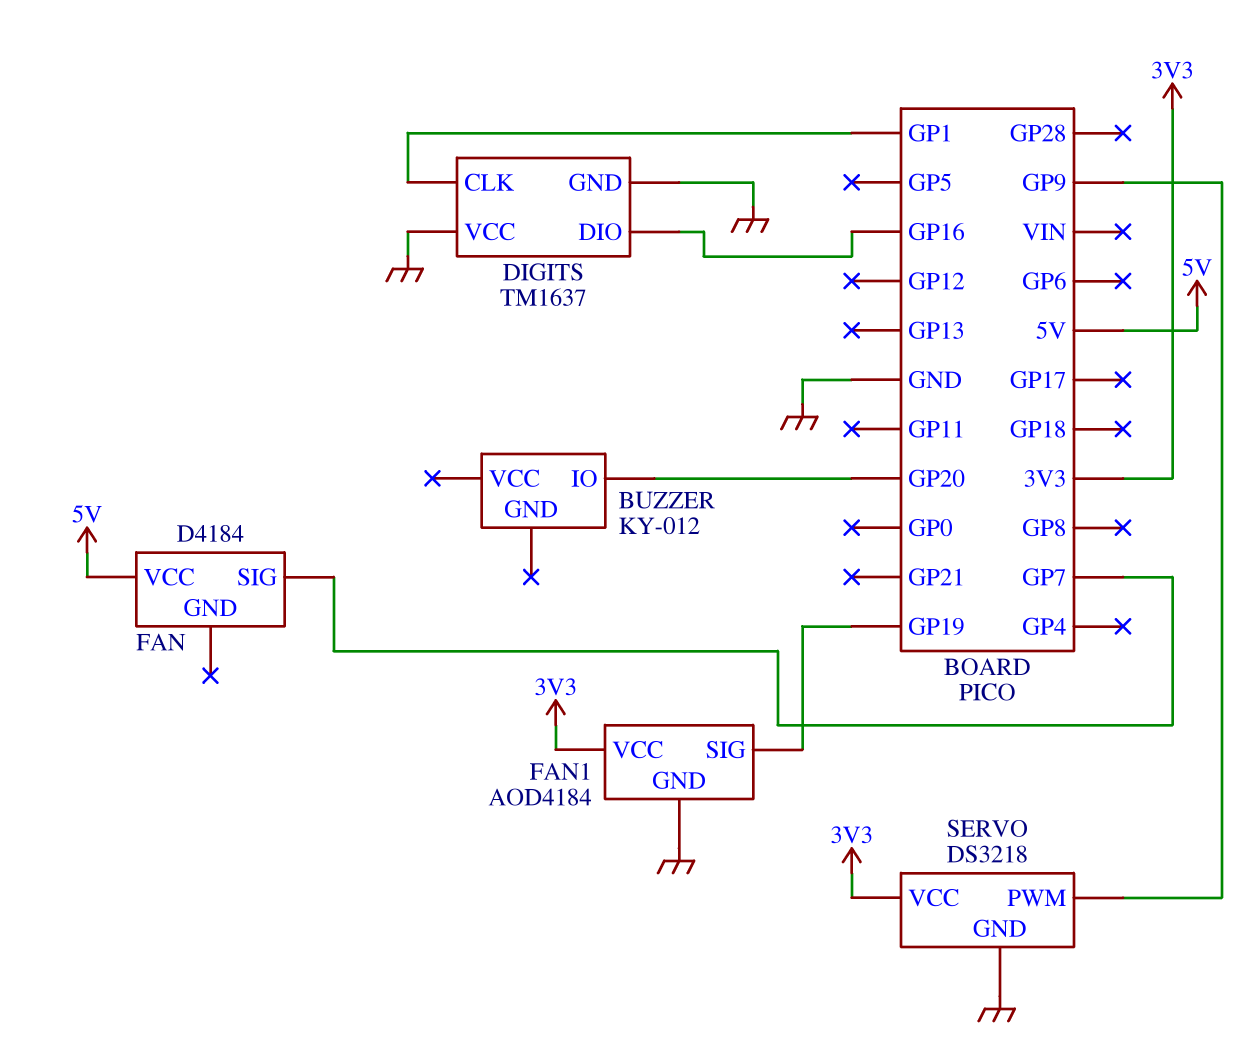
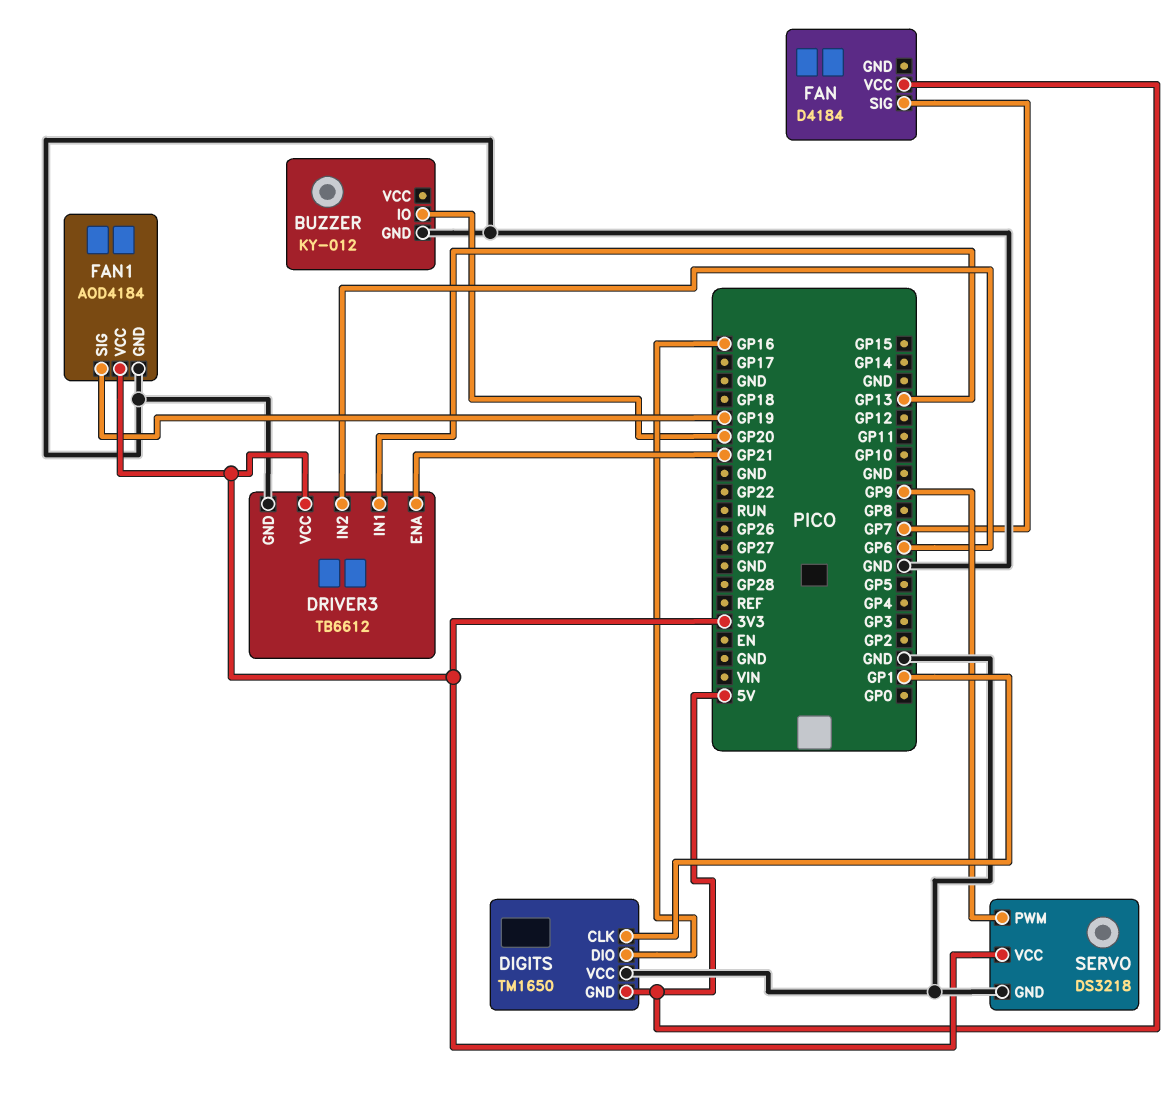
BUZZER pin GND: none -> GND
DIGITS: TM1637 -> TM1650
DIGITS pin GND: GND -> 5V
DRIVER3: none -> TB6612
DRIVER3 pin ENA: none -> GP21
DRIVER3 pin GND: none -> GND
DRIVER3 pin IN1: none -> GP13
DRIVER3 pin IN2: none -> GP6
DRIVER3 pin VCC: none -> 3V3

